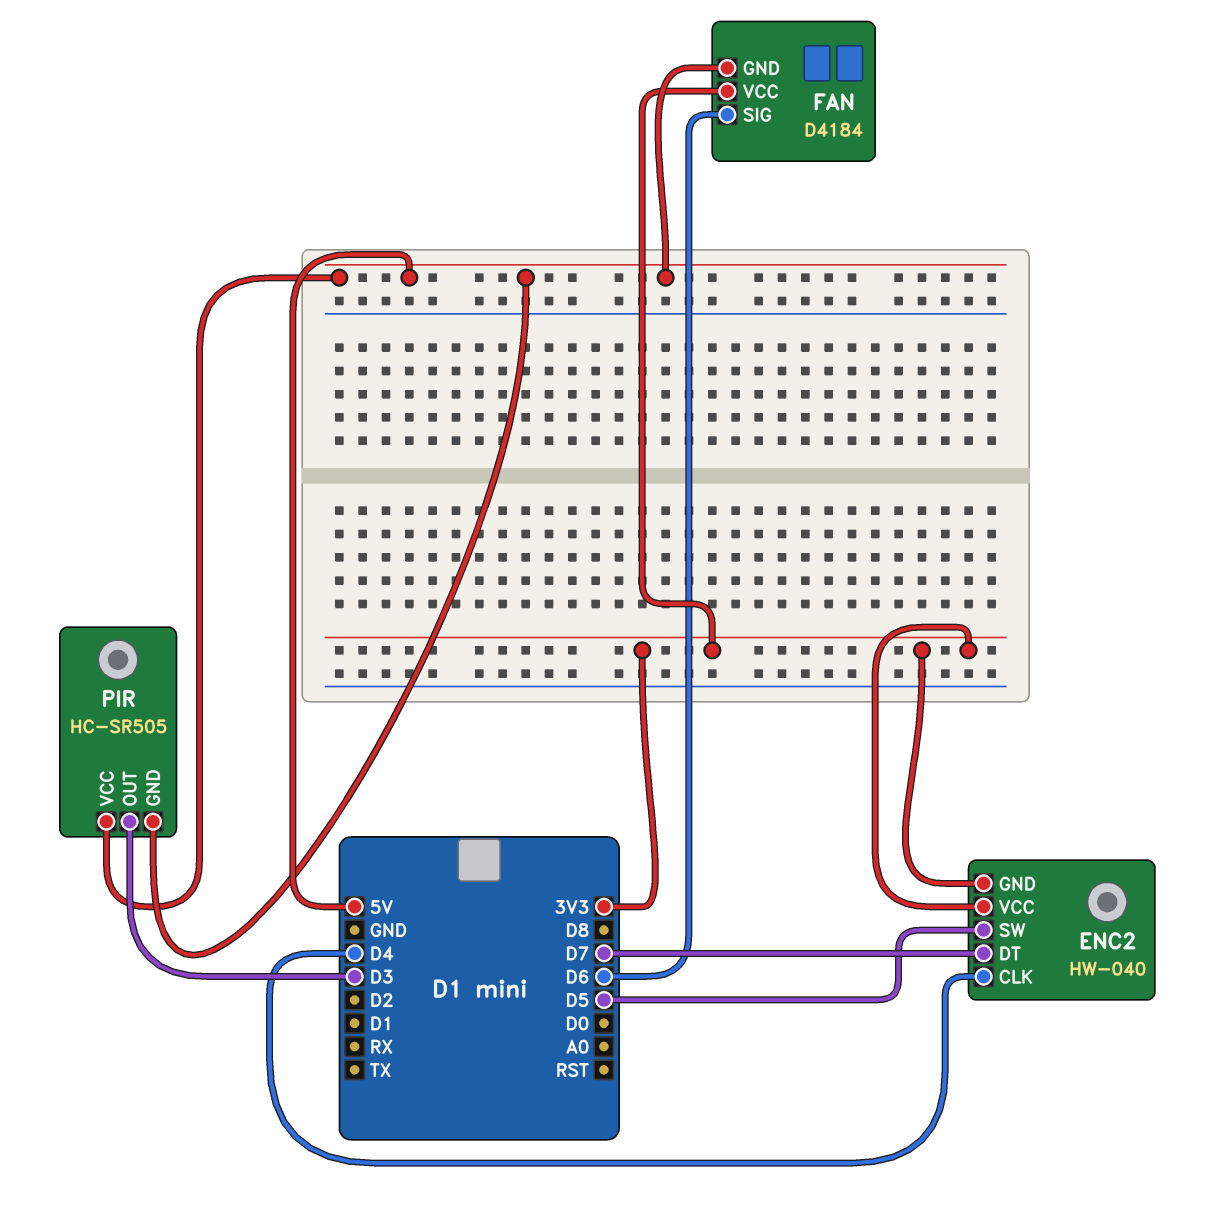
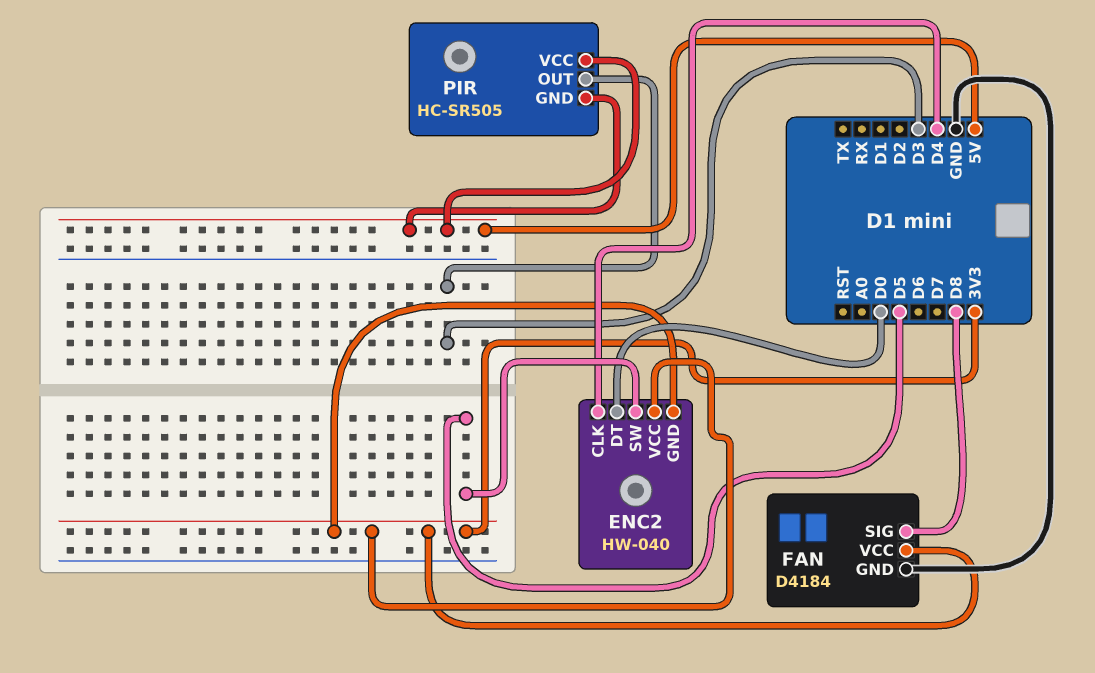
ENC2 pin DT: D7 -> D0
FAN pin GND: 5V -> GND
FAN pin SIG: D6 -> D8

